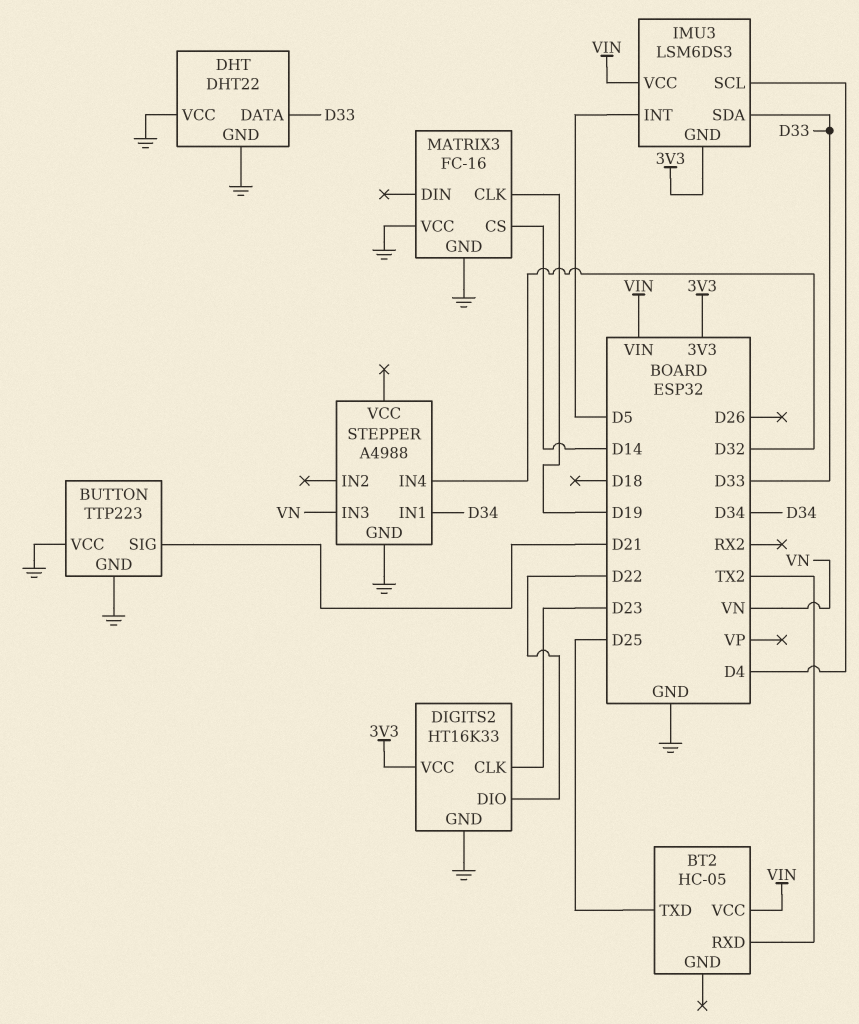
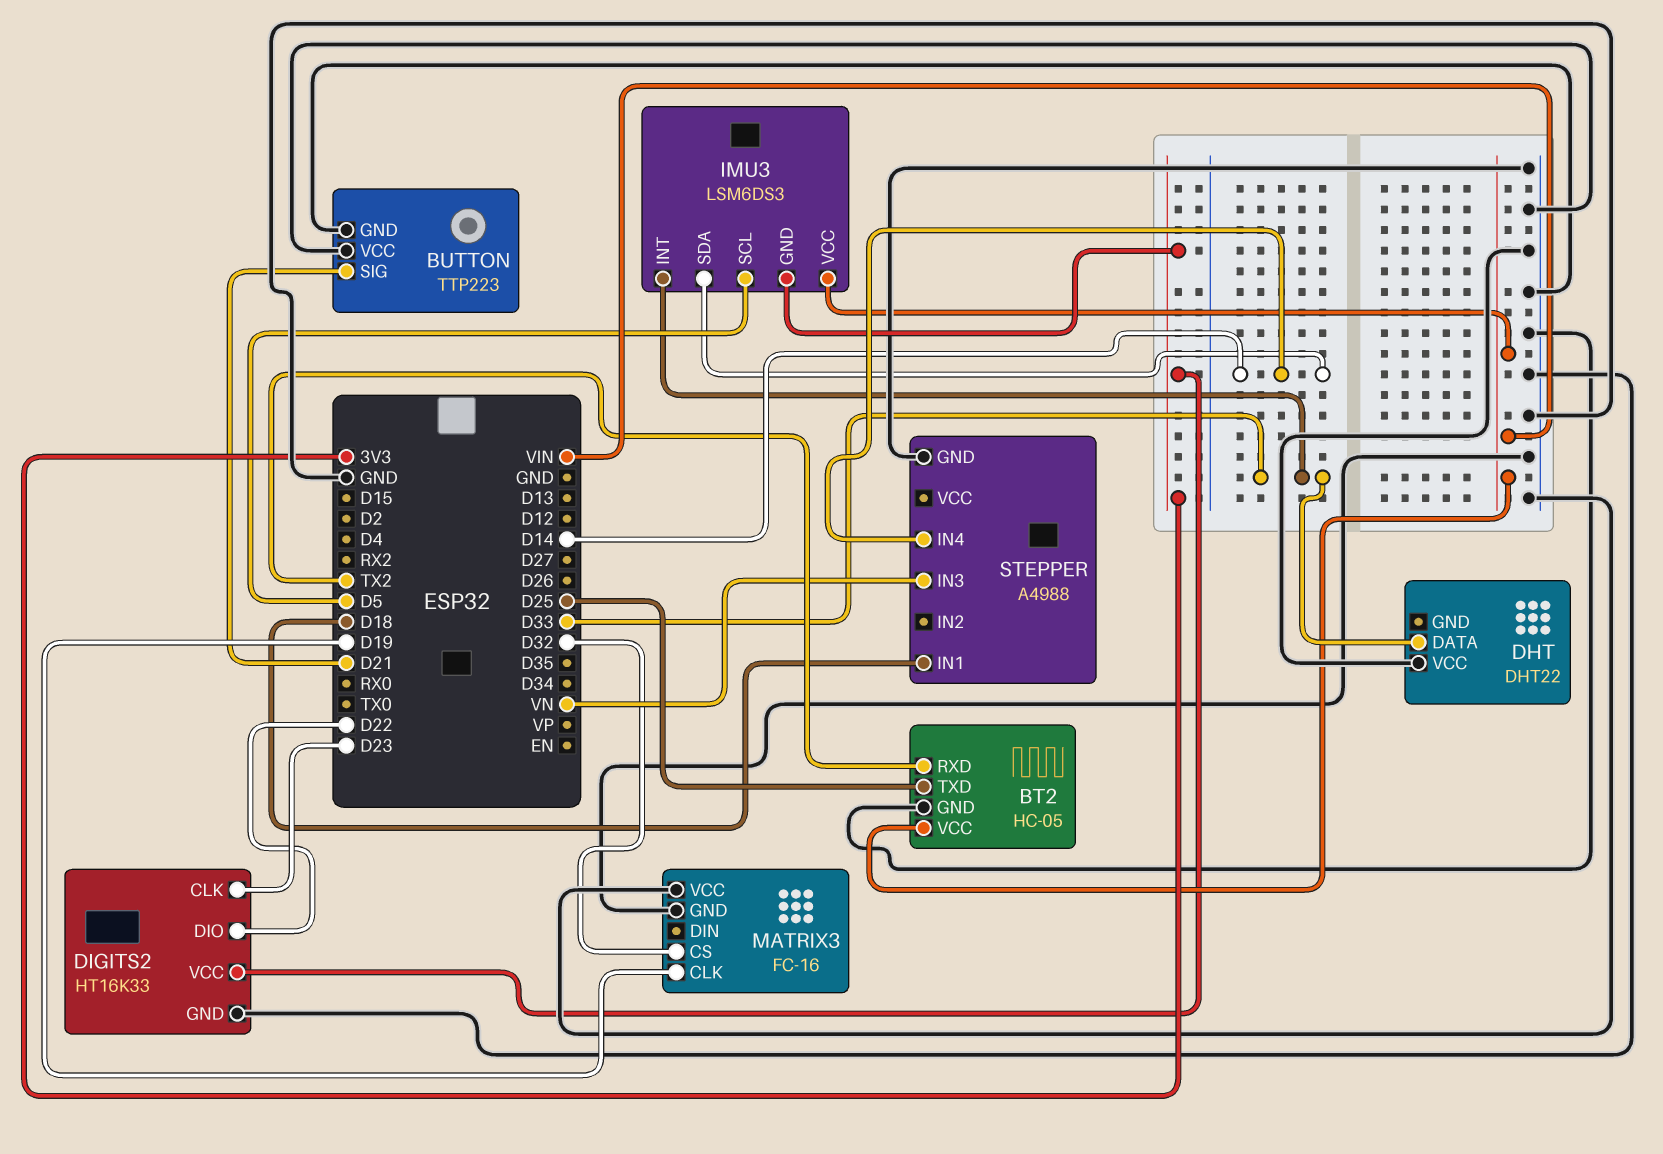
BT2 pin GND: none -> GND
DHT pin GND: GND -> none
IMU3 pin INT: D5 -> D33
IMU3 pin SCL: D4 -> D5
IMU3 pin SDA: D33 -> D14
MATRIX3 pin CS: D14 -> D32
STEPPER pin IN1: D34 -> D18
STEPPER pin IN4: D32 -> D14

